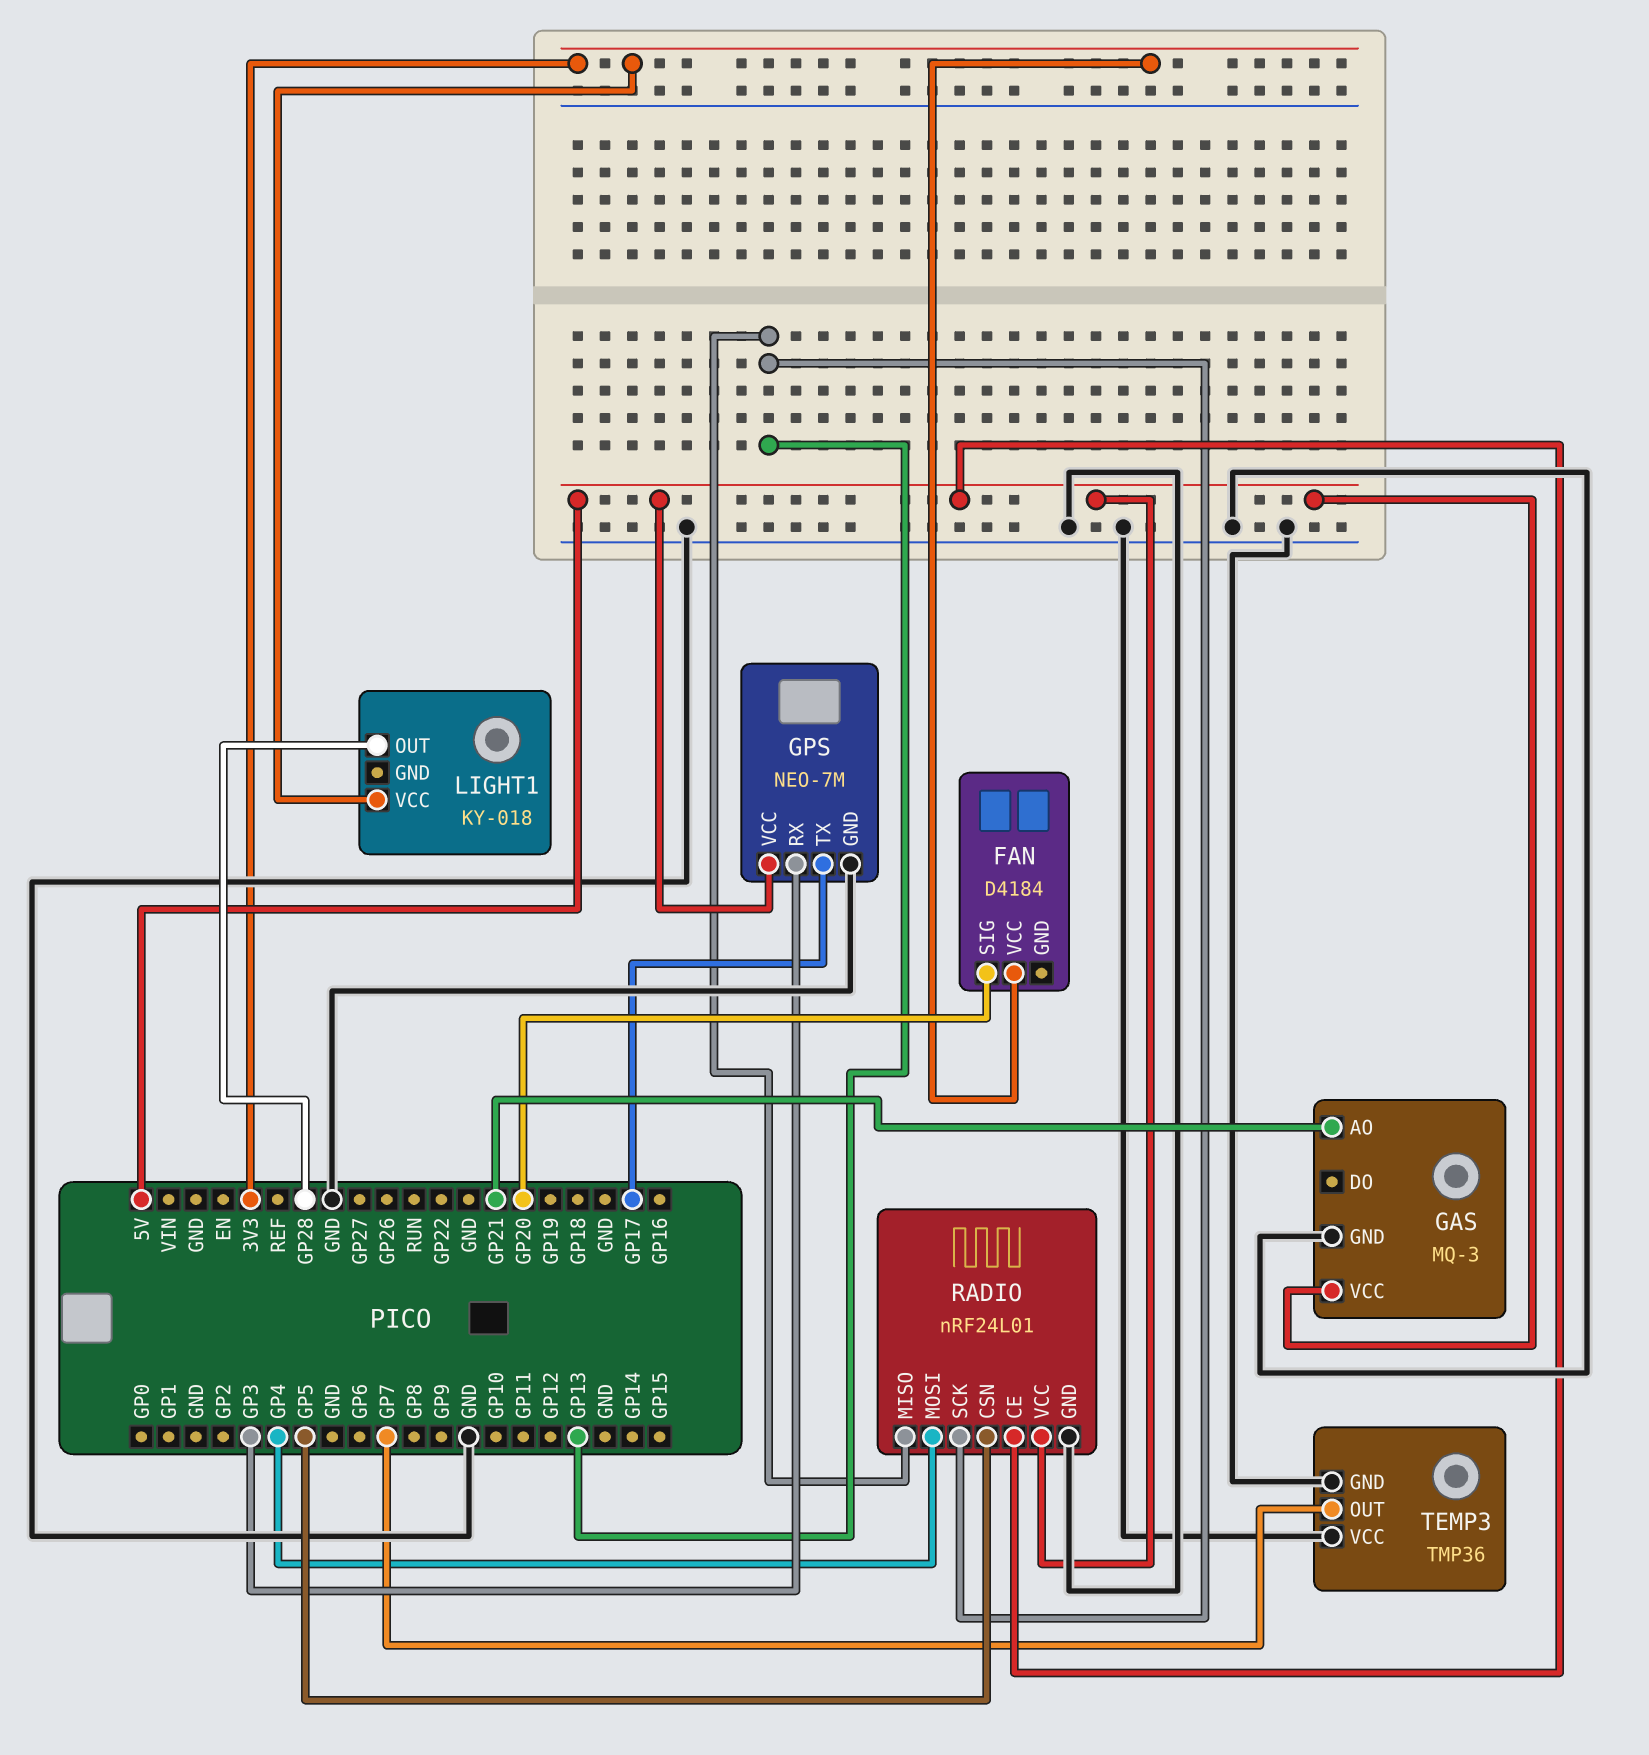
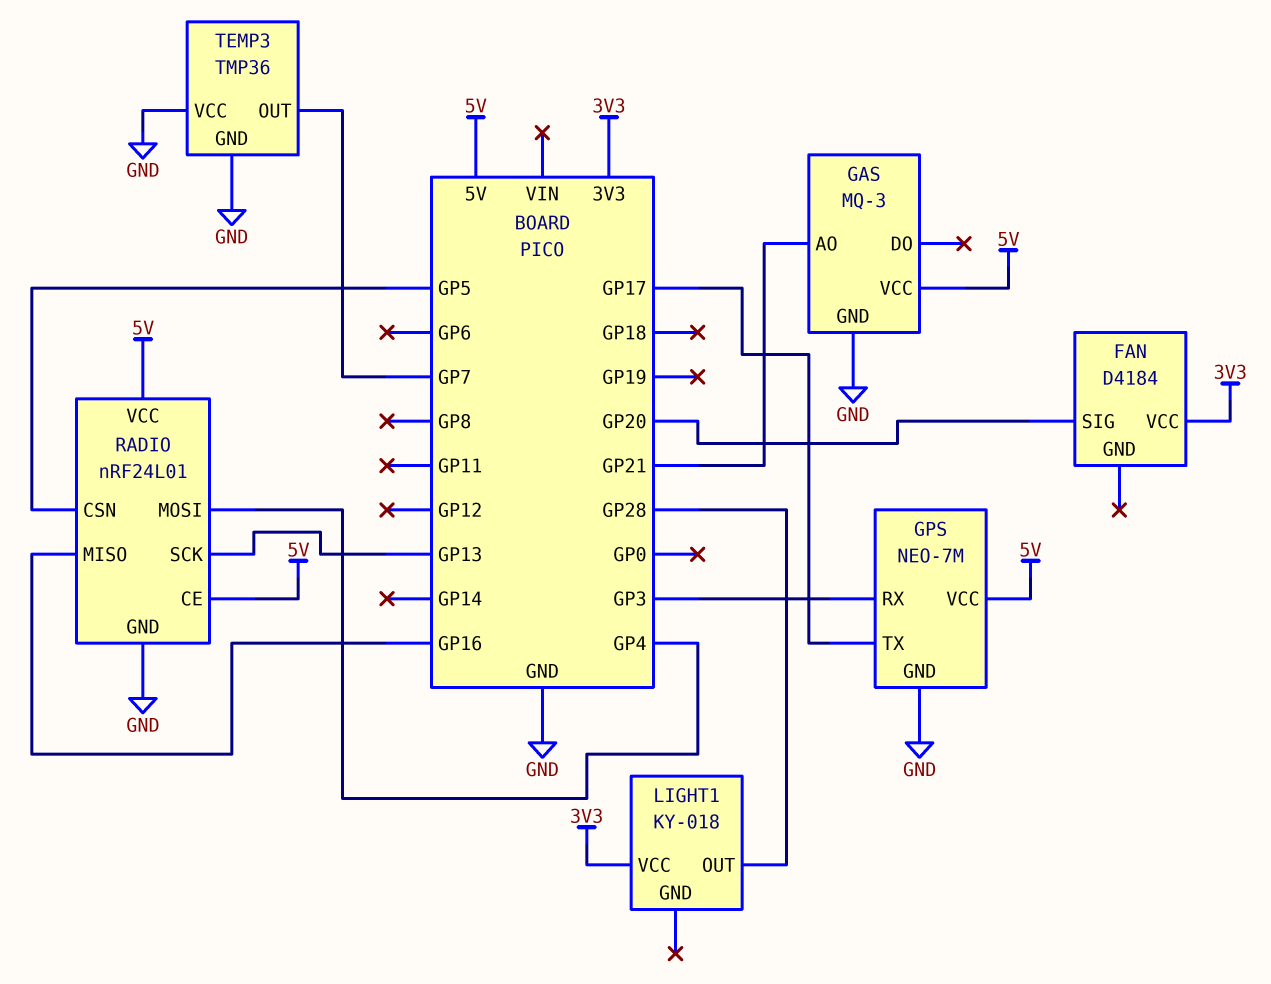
RADIO pin MISO: GP13 -> GP16

